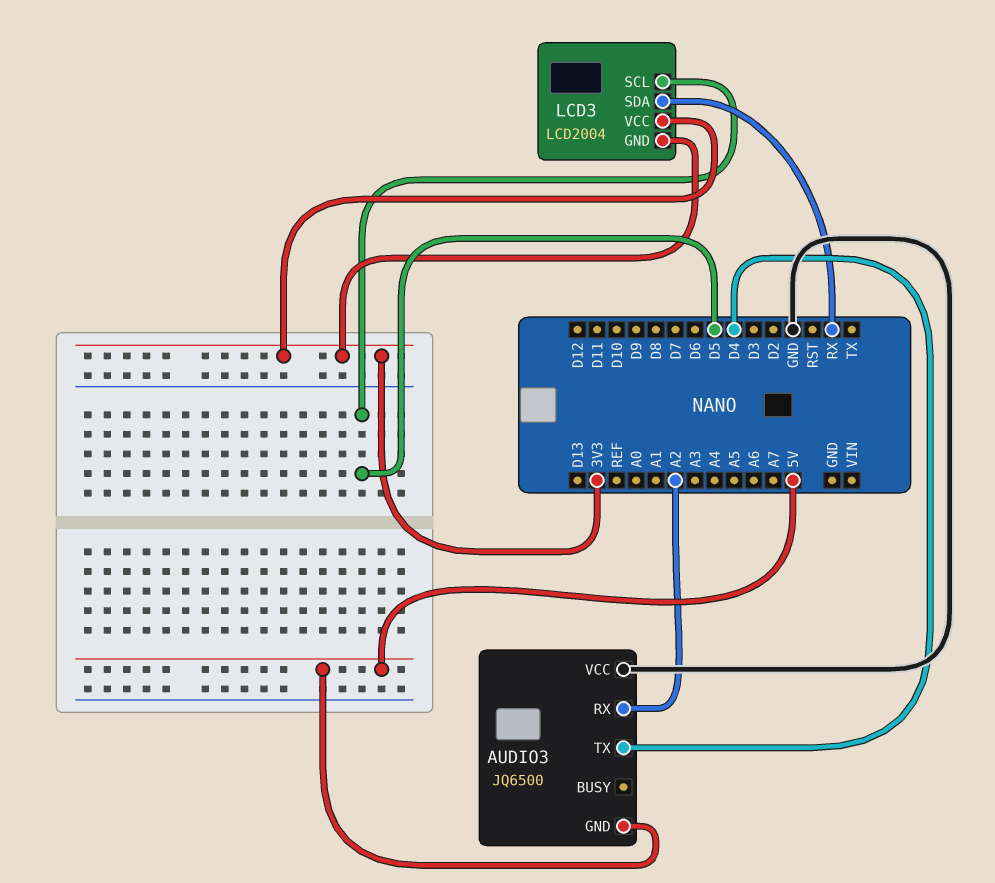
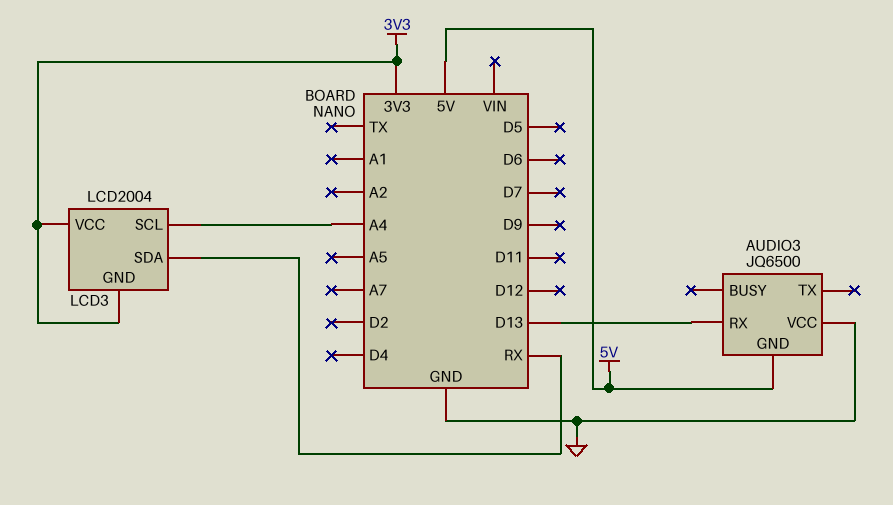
AUDIO3 pin RX: A2 -> D13
AUDIO3 pin TX: D4 -> none
LCD3 pin SCL: D5 -> A4

